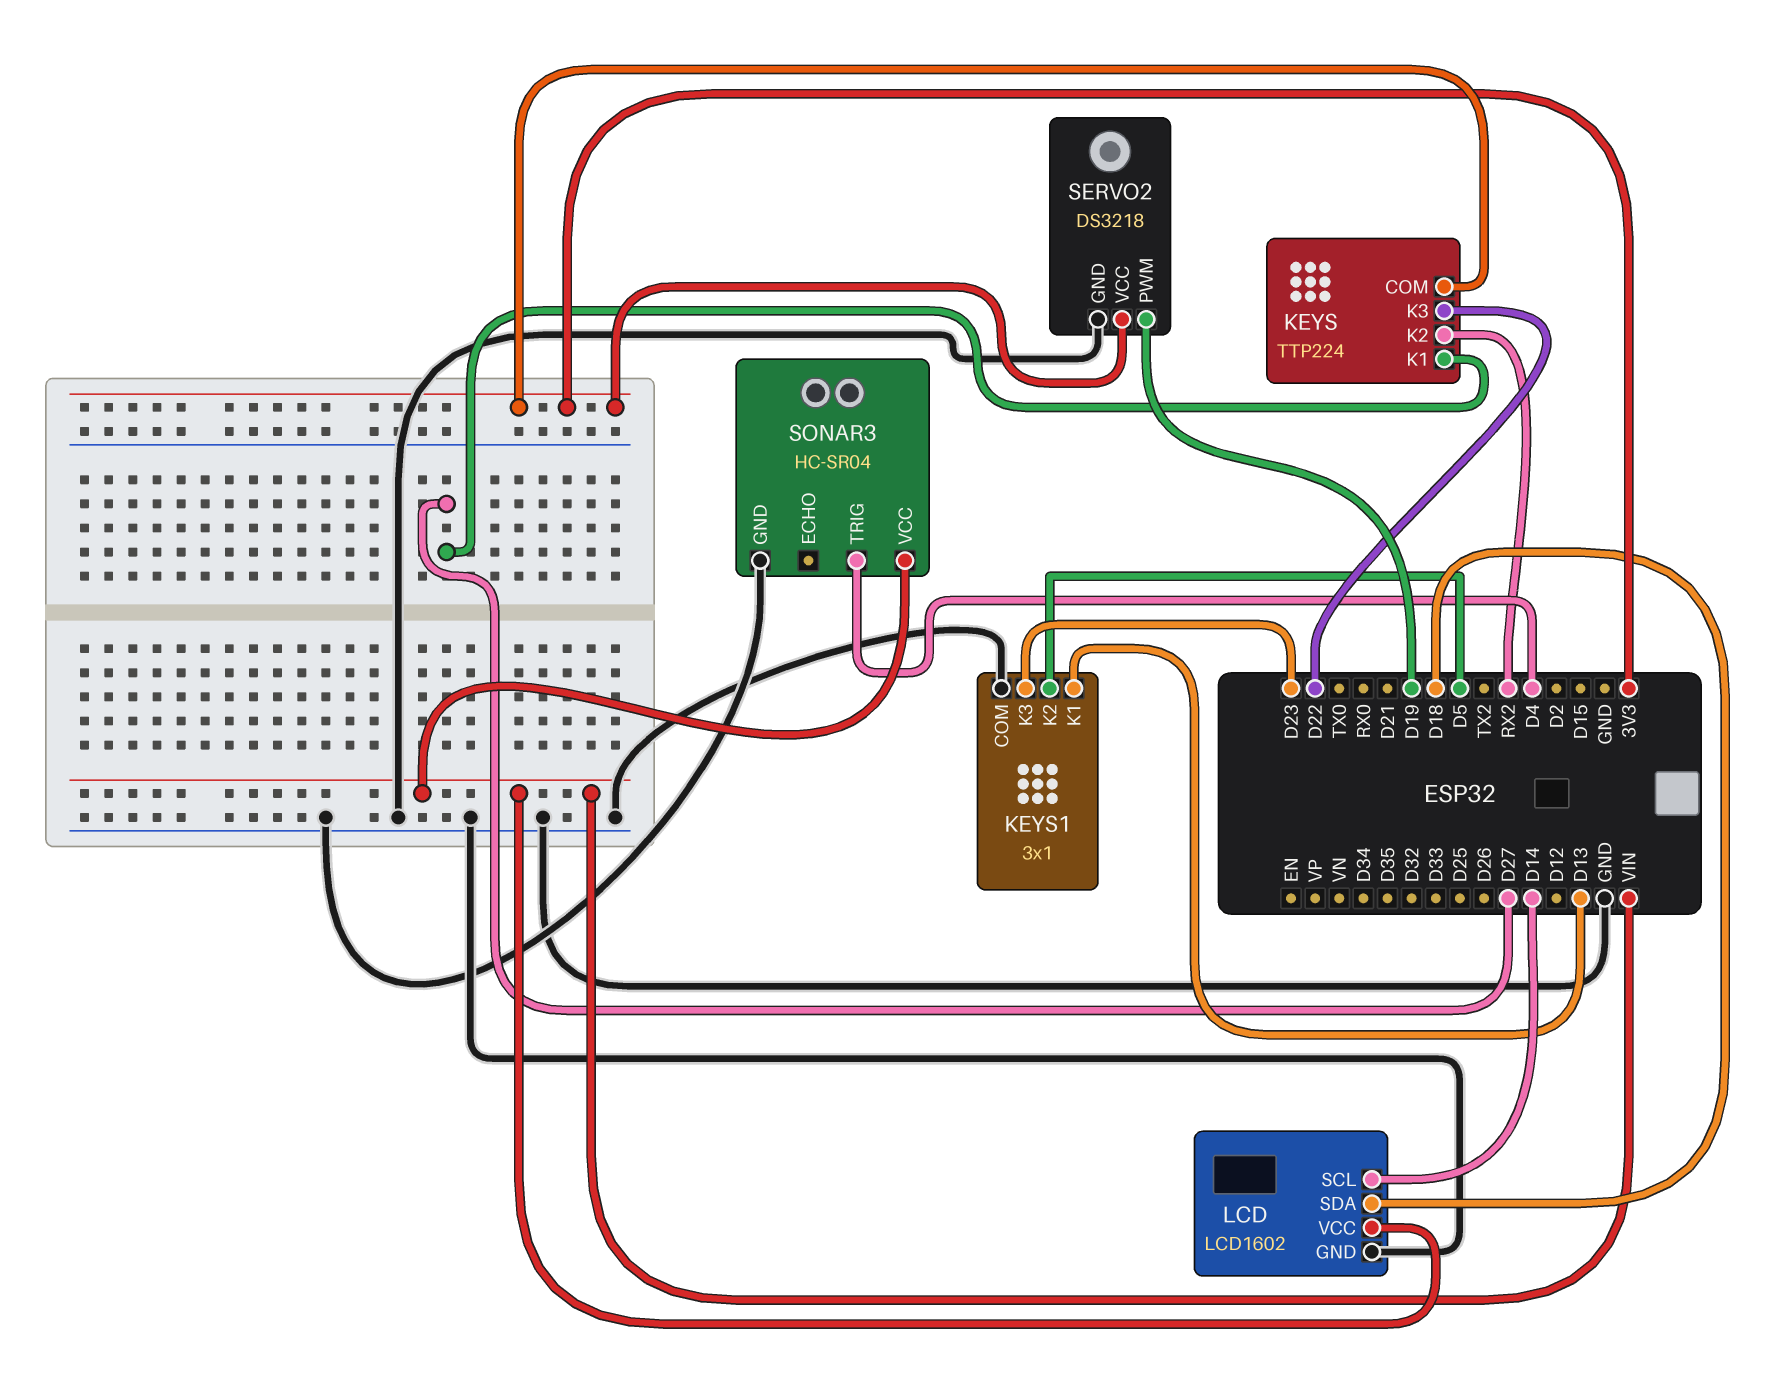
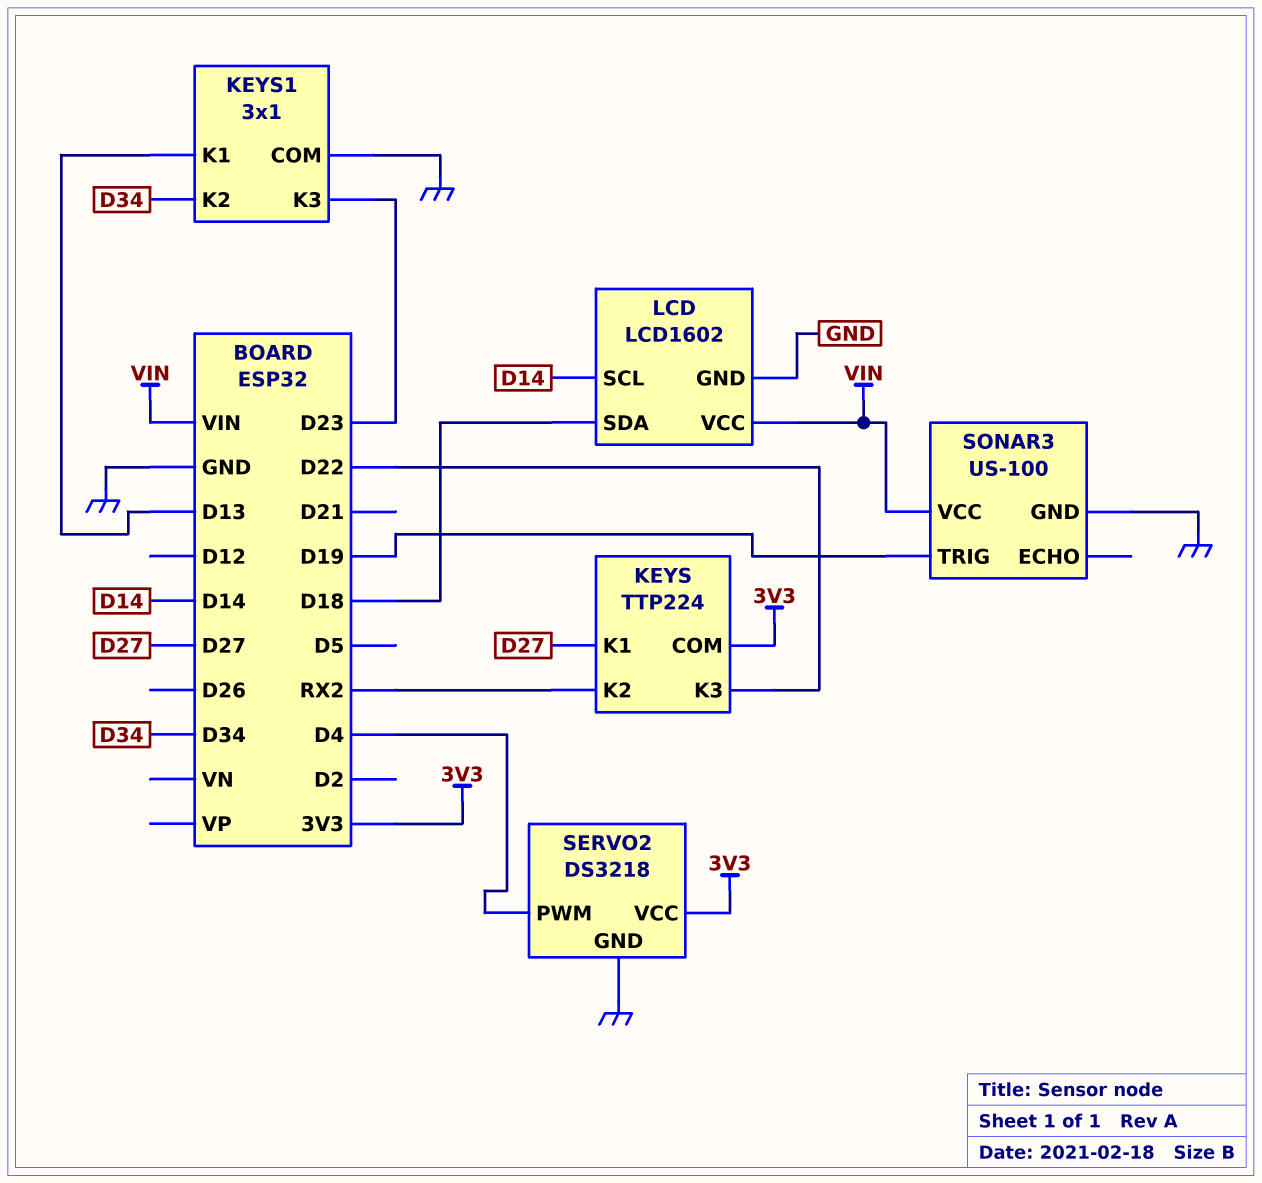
KEYS1 pin K2: D5 -> D34
SERVO2 pin PWM: D19 -> D4
SONAR3: HC-SR04 -> US-100
SONAR3 pin TRIG: D4 -> D19

